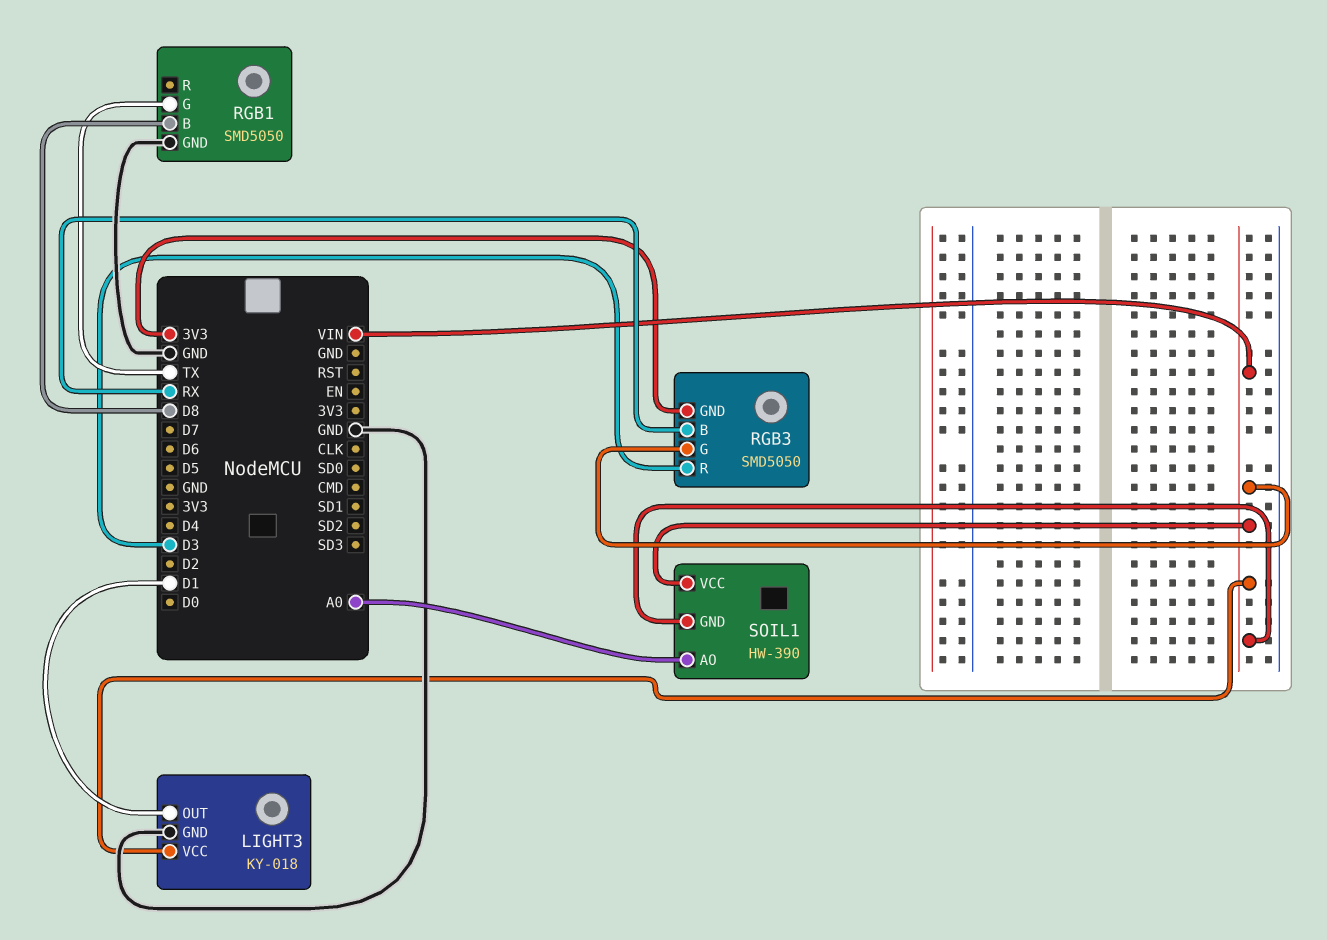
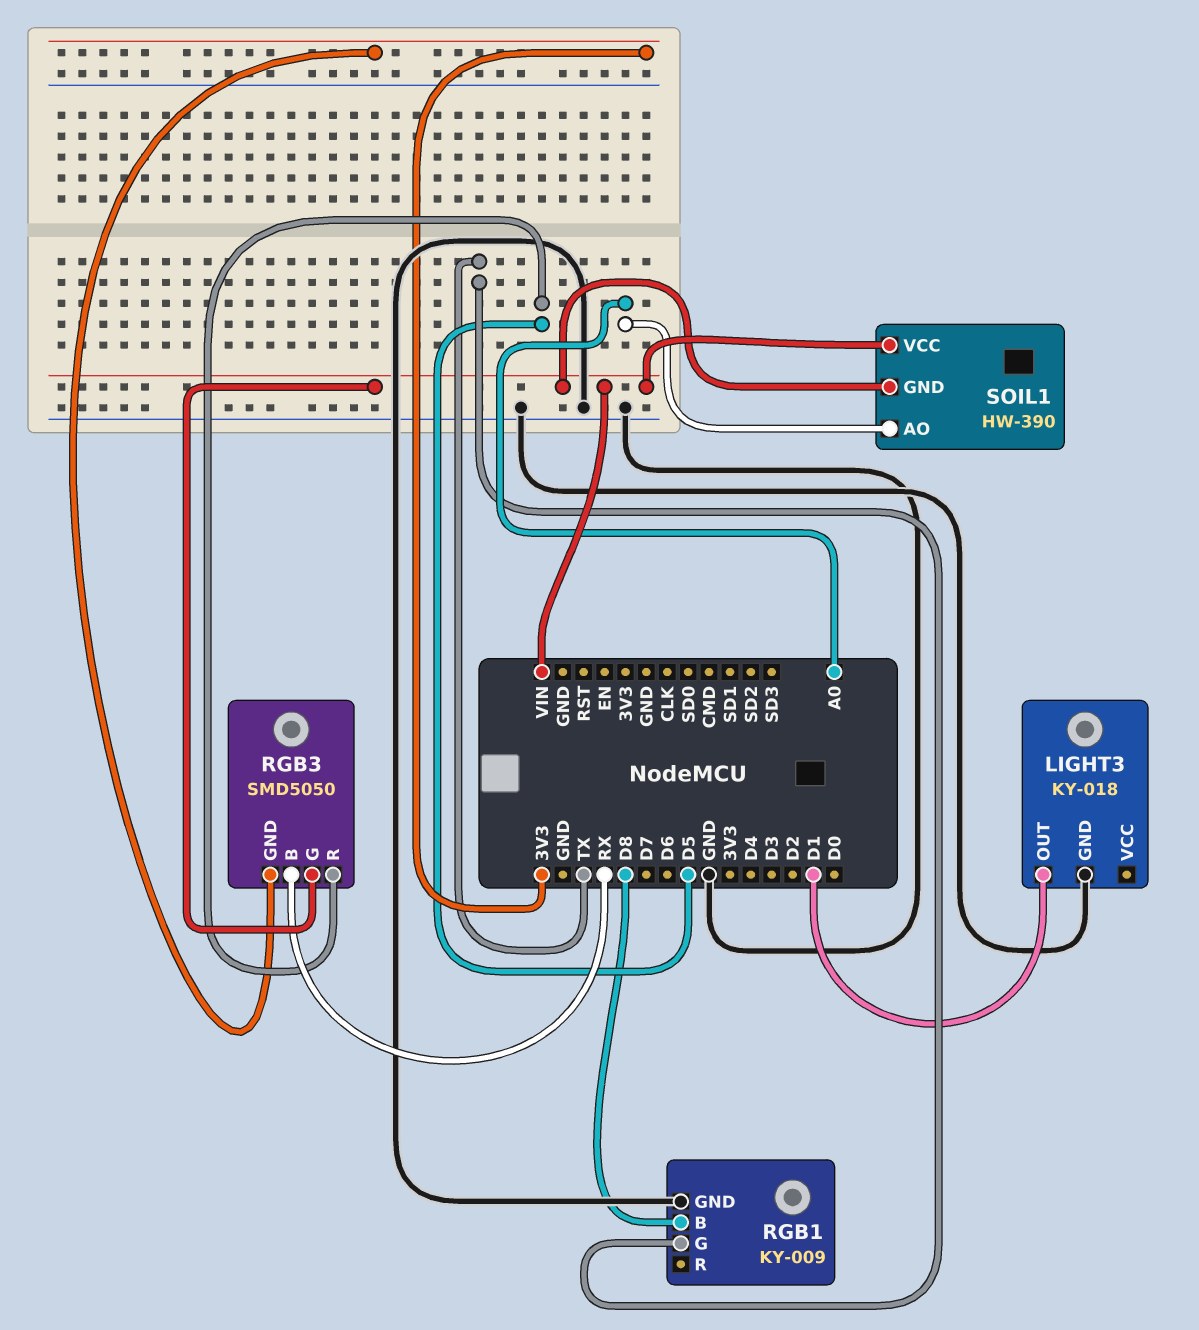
LIGHT3 pin VCC: VIN -> none
RGB1: SMD5050 -> KY-009
RGB3 pin R: D3 -> D5

